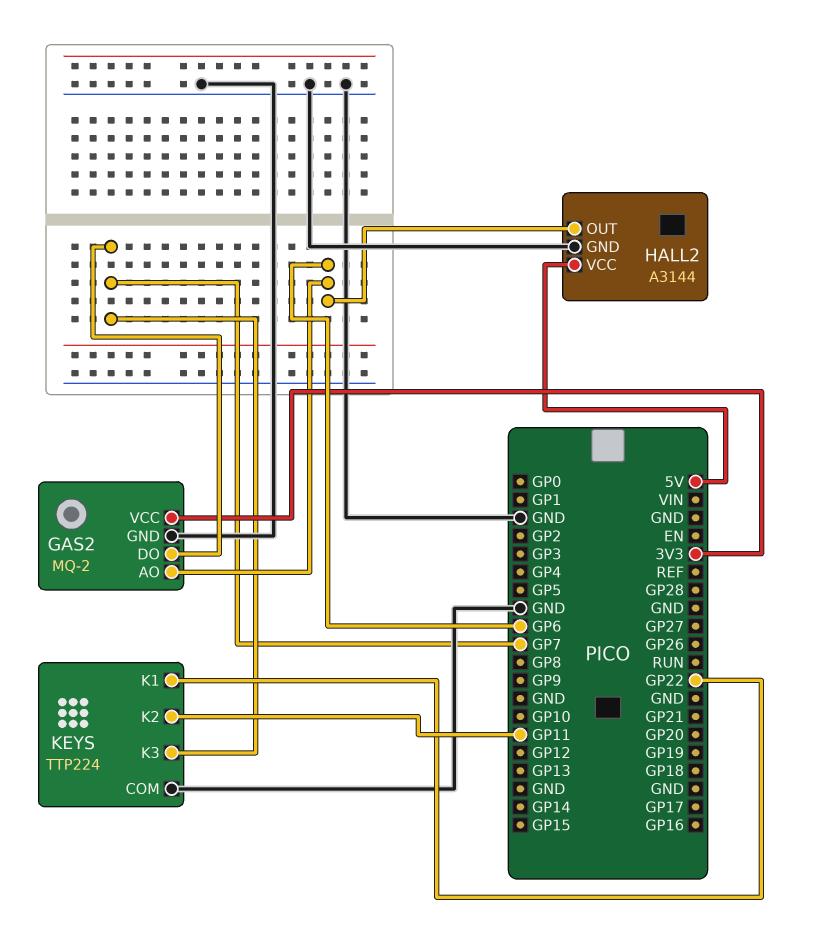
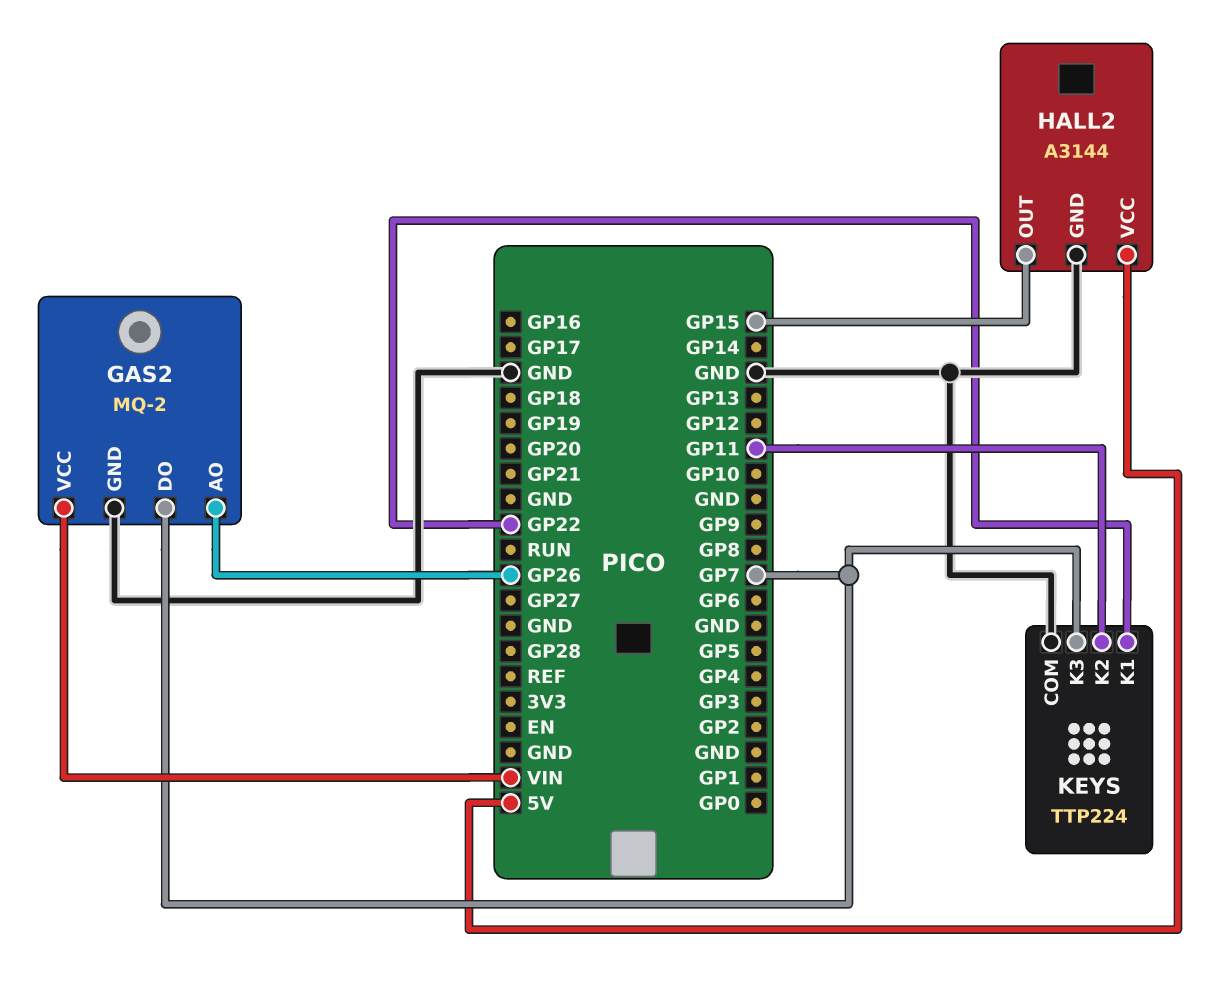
GAS2 pin AO: GP6 -> GP26
GAS2 pin VCC: 3V3 -> VIN
HALL2 pin OUT: GP6 -> GP15

